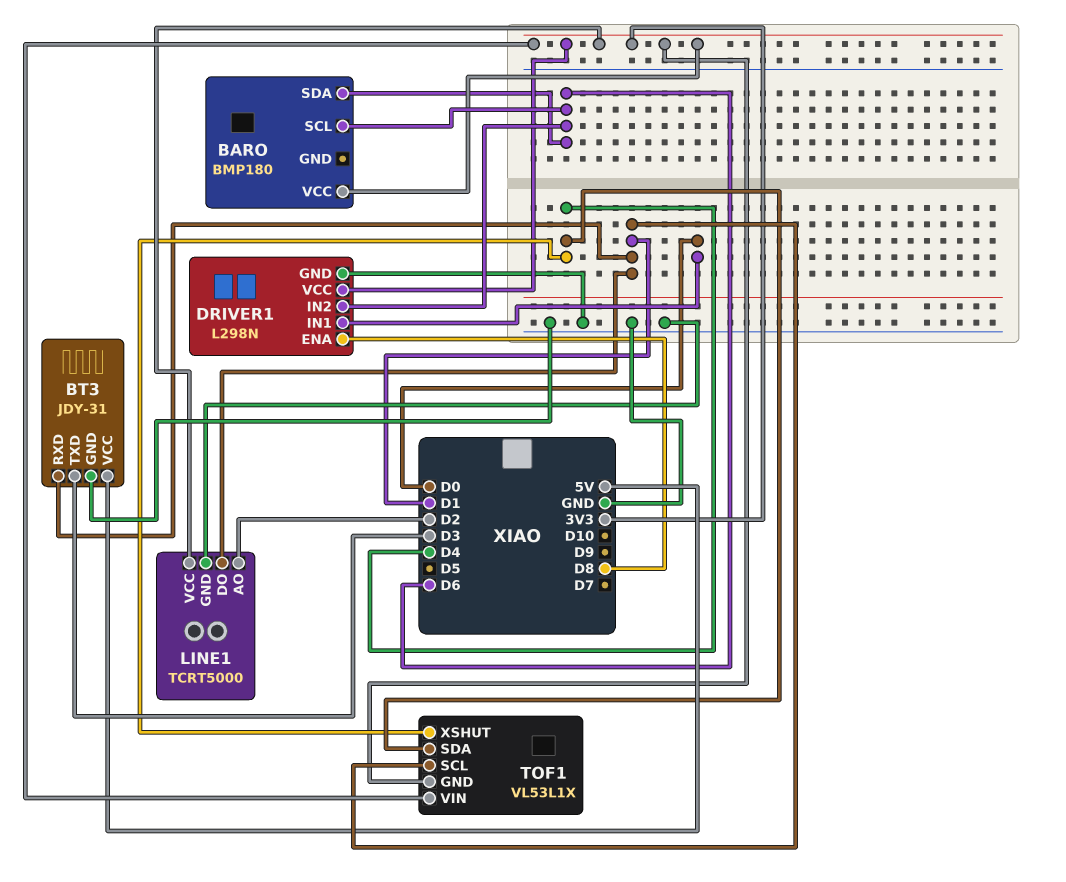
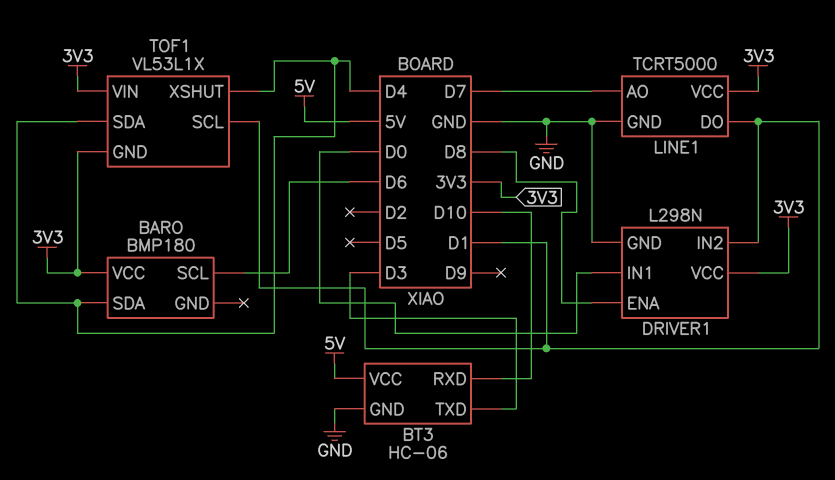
BARO pin SDA: D6 -> D4
BT3: JDY-31 -> HC-06
BT3 pin RXD: D1 -> D10
DRIVER1 pin IN2: D6 -> D1
LINE1 pin AO: D2 -> D7

